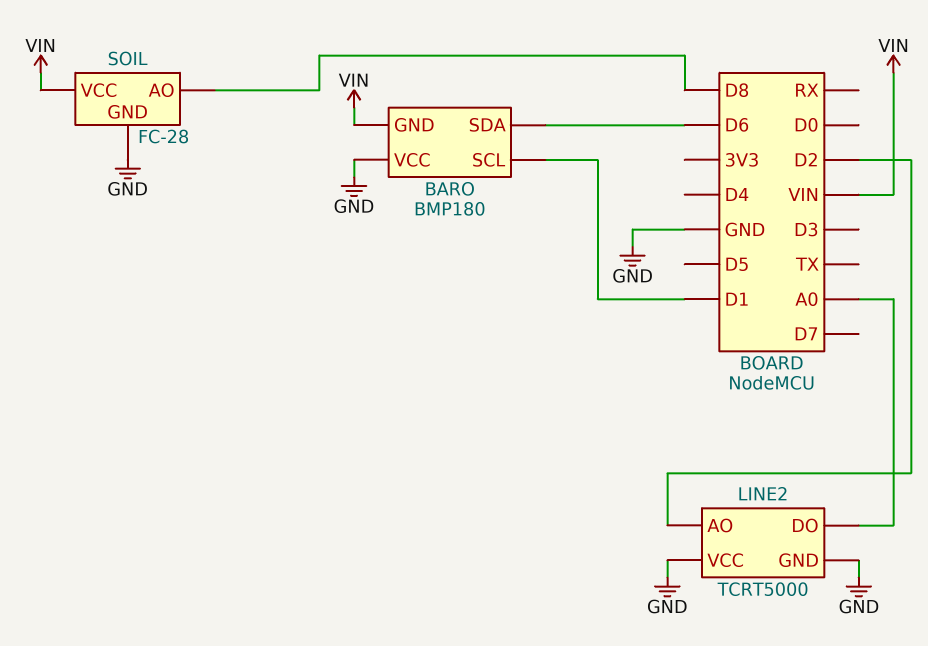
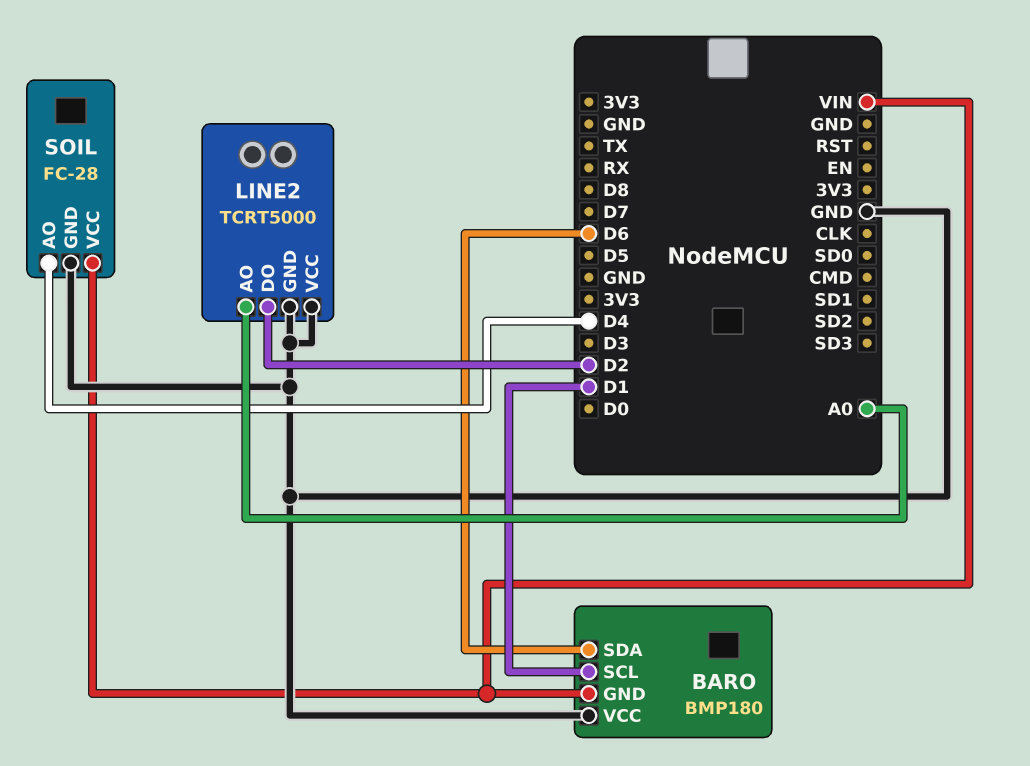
LINE2 pin AO: D2 -> A0
LINE2 pin DO: A0 -> D2
SOIL pin AO: D8 -> D4

